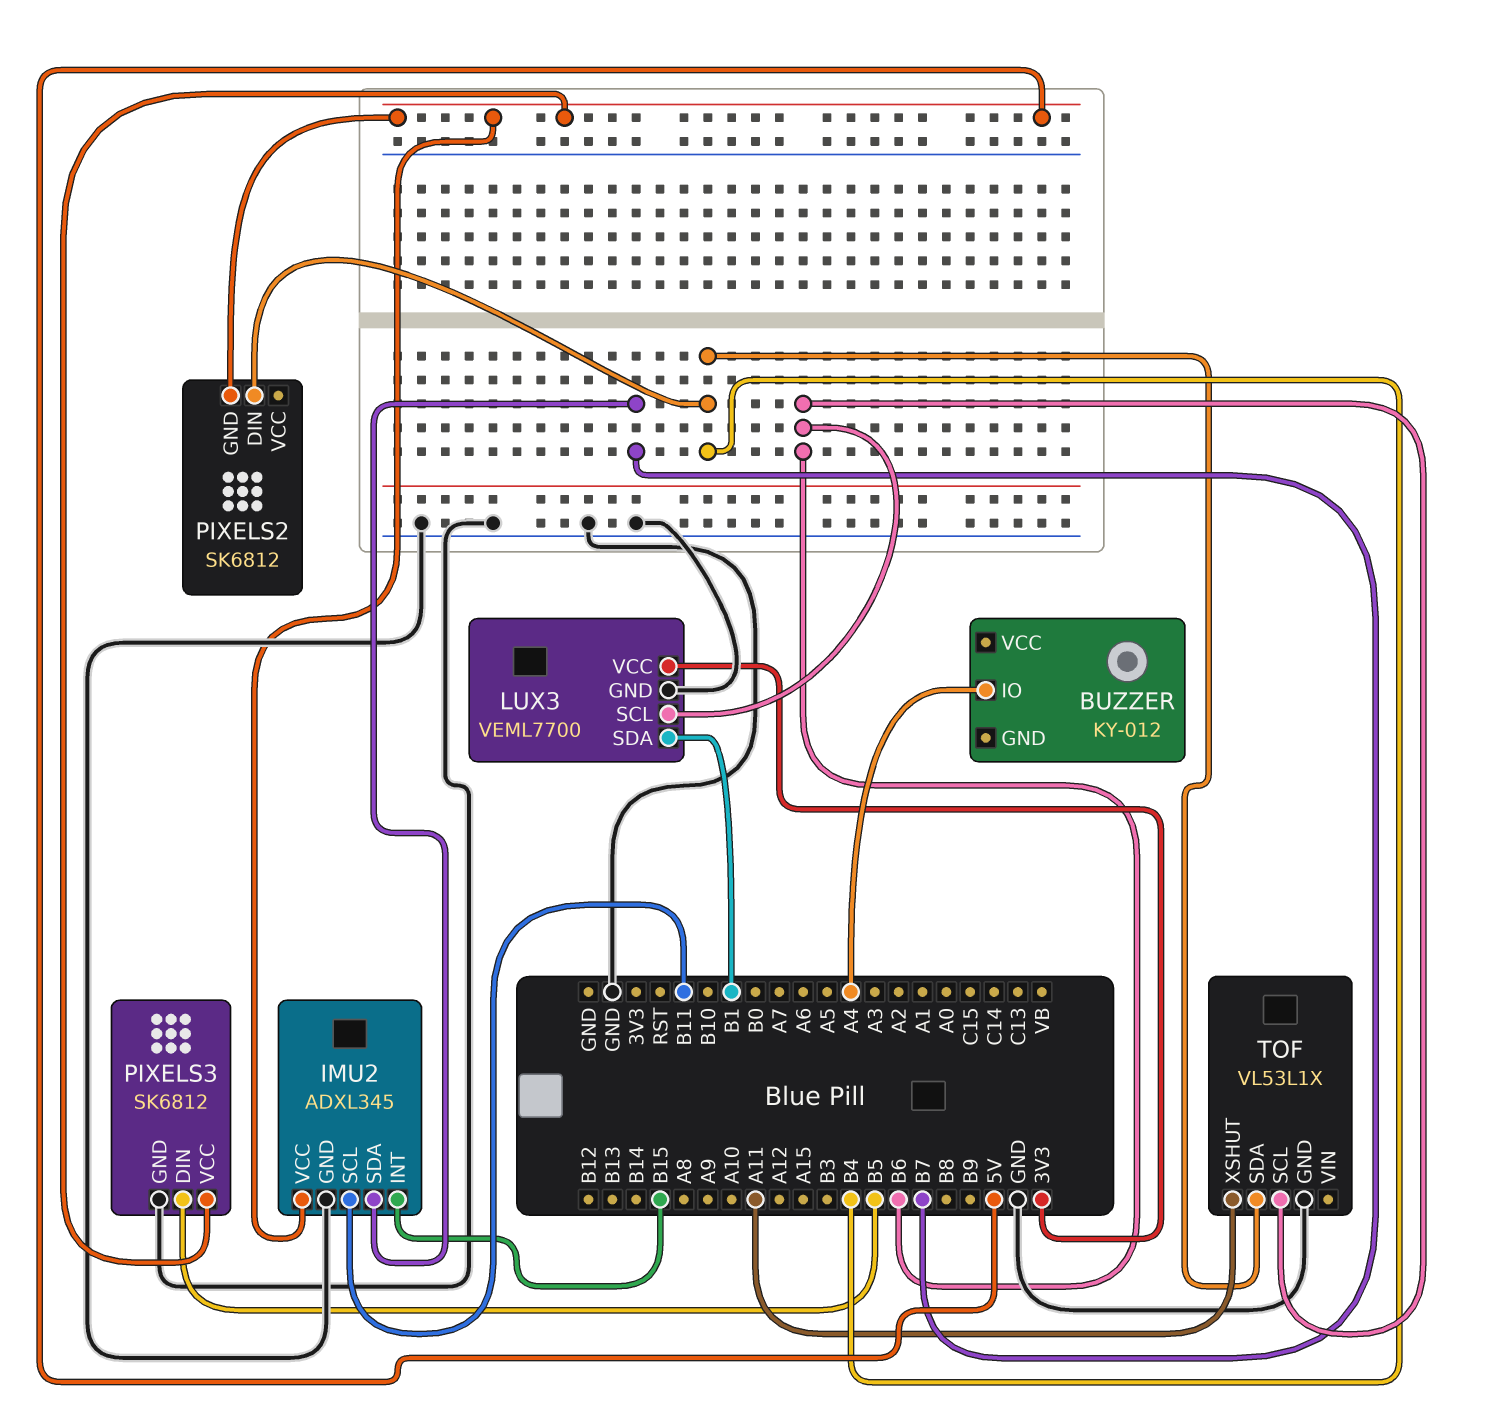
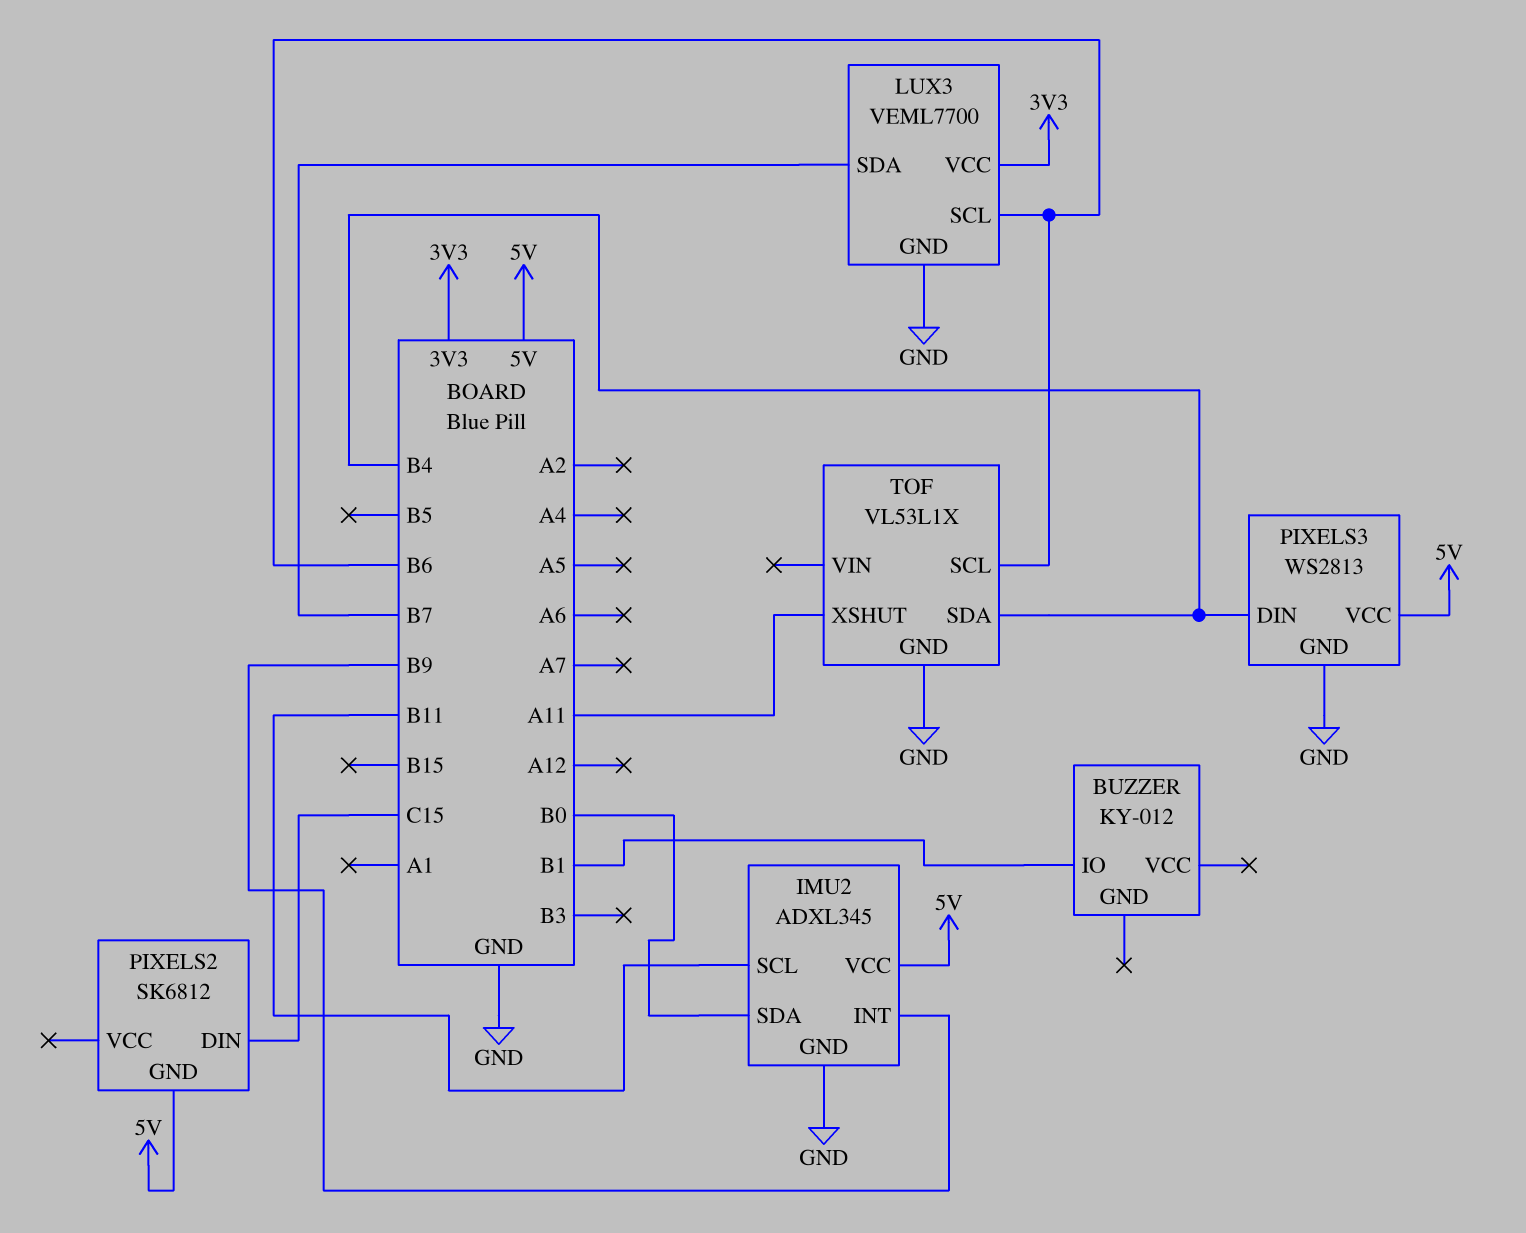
BUZZER pin IO: A4 -> B1
IMU2 pin INT: B15 -> B9
IMU2 pin SDA: B7 -> B0
LUX3 pin SDA: B1 -> B7
PIXELS2 pin DIN: B4 -> C15
PIXELS3: SK6812 -> WS2813
PIXELS3 pin DIN: B5 -> B4

